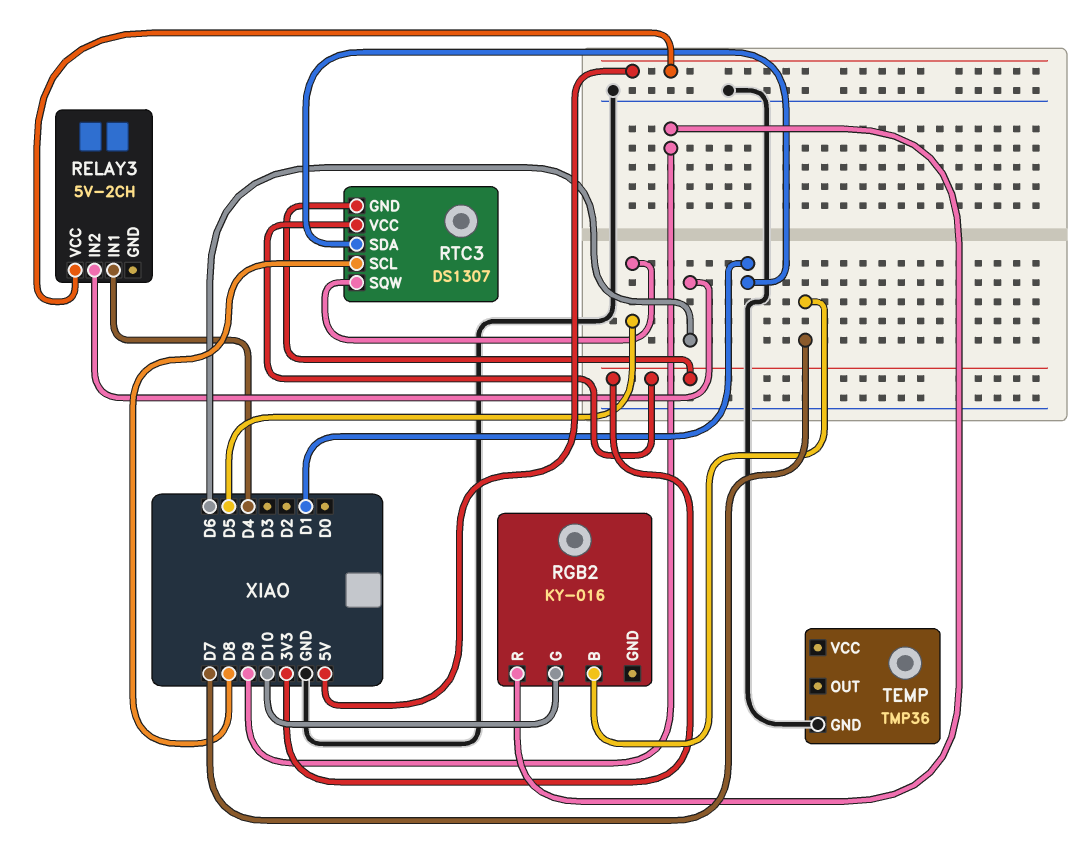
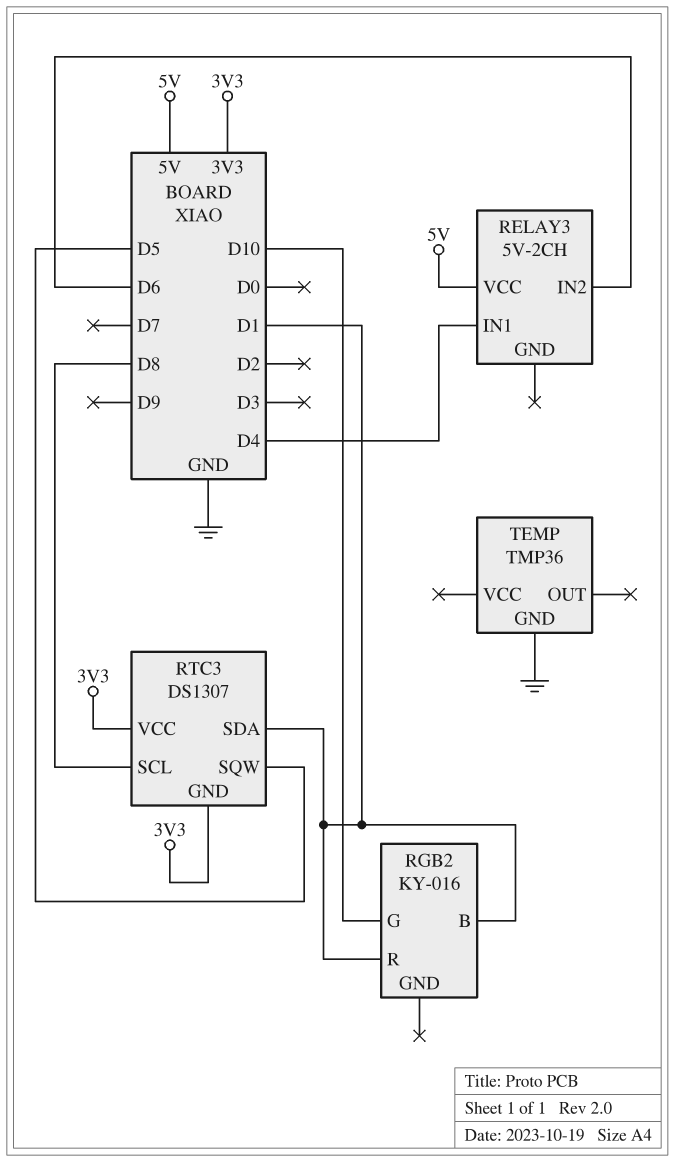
RGB2 pin B: D7 -> D1
RGB2 pin R: D9 -> D1

